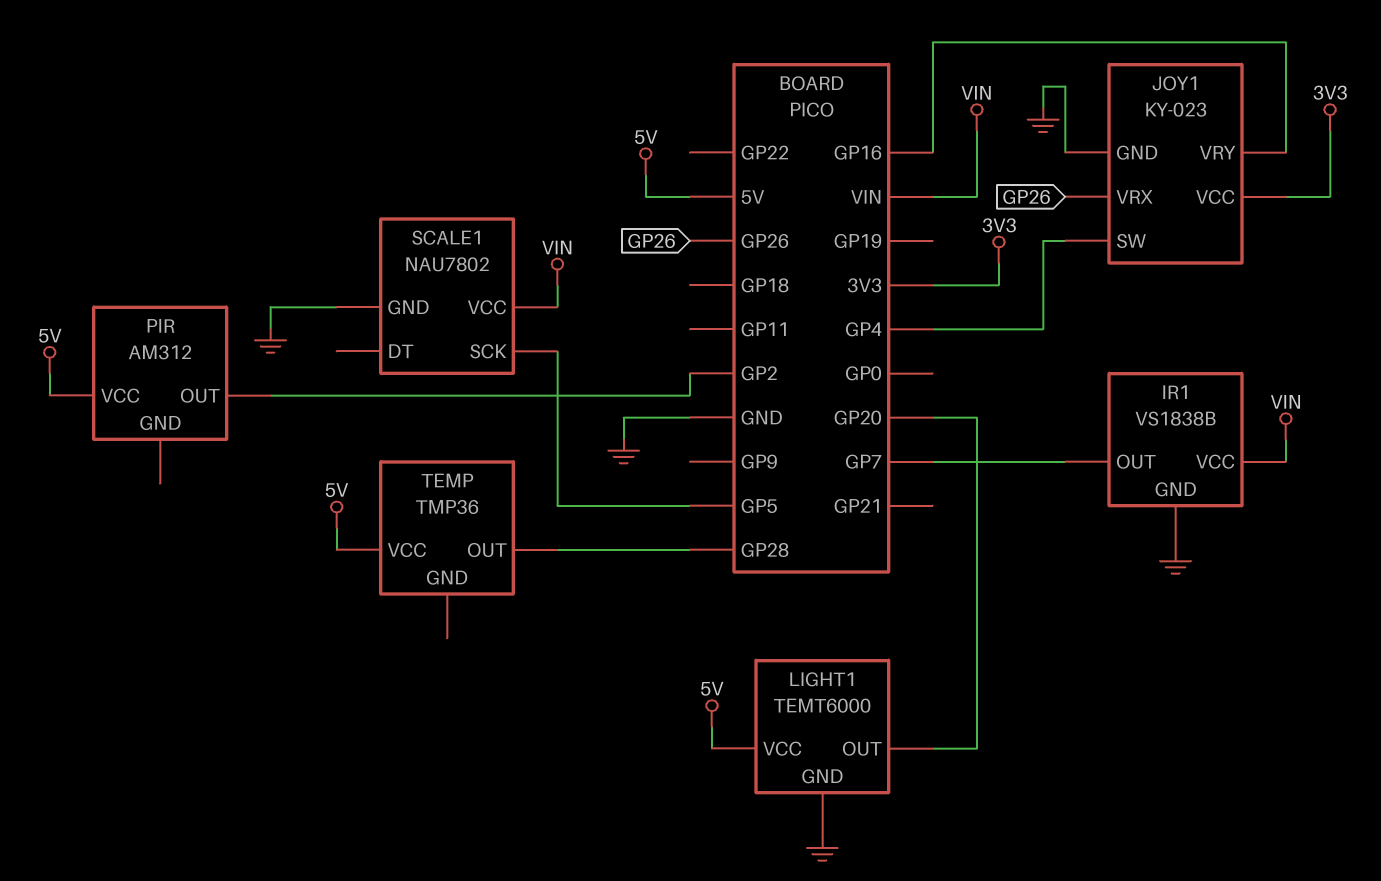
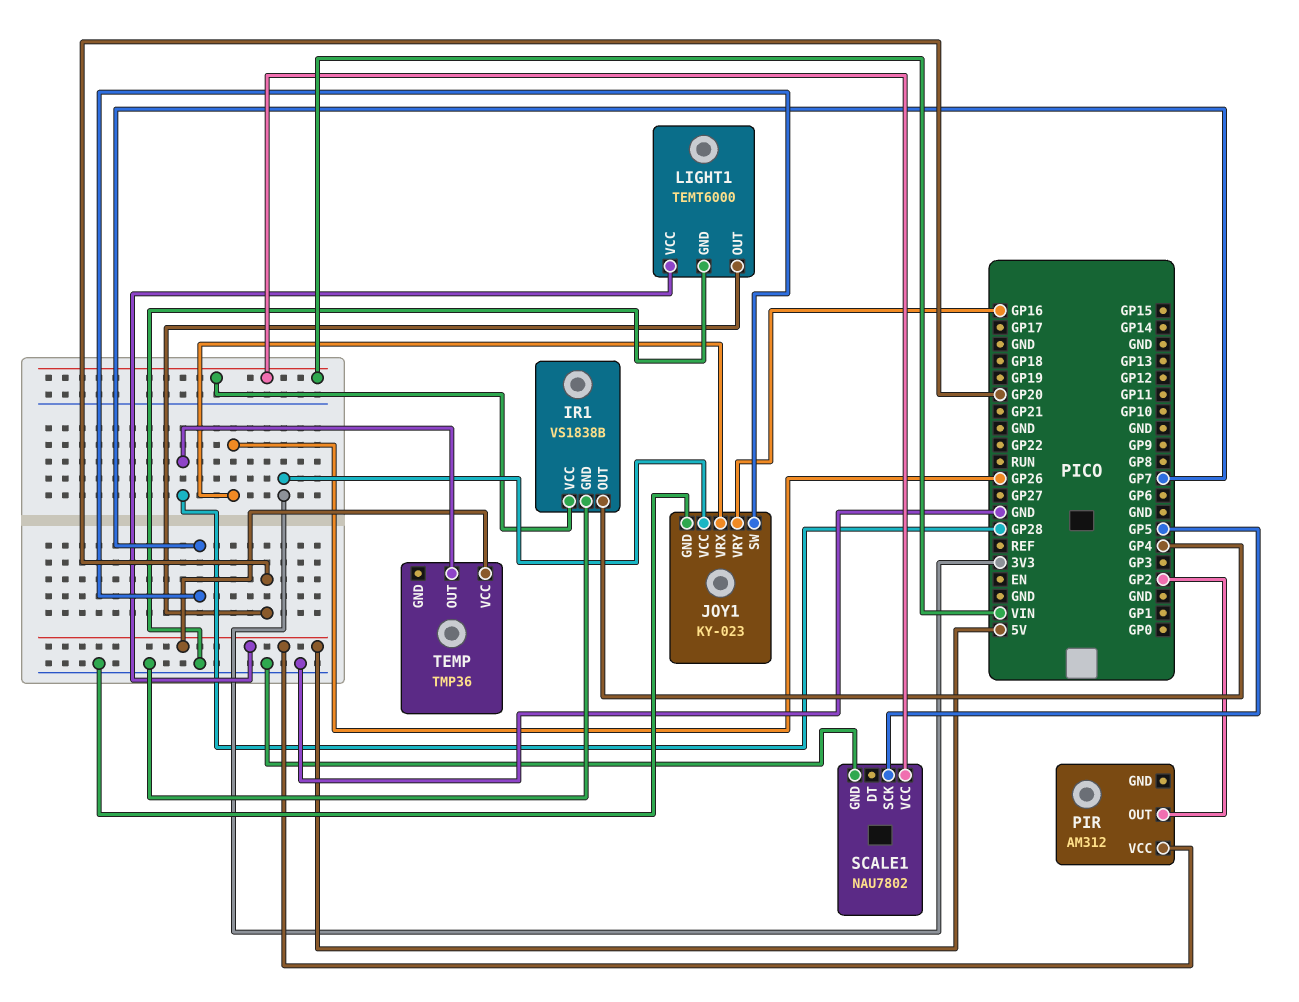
IR1 pin OUT: GP7 -> GP4
JOY1 pin SW: GP4 -> GP7

